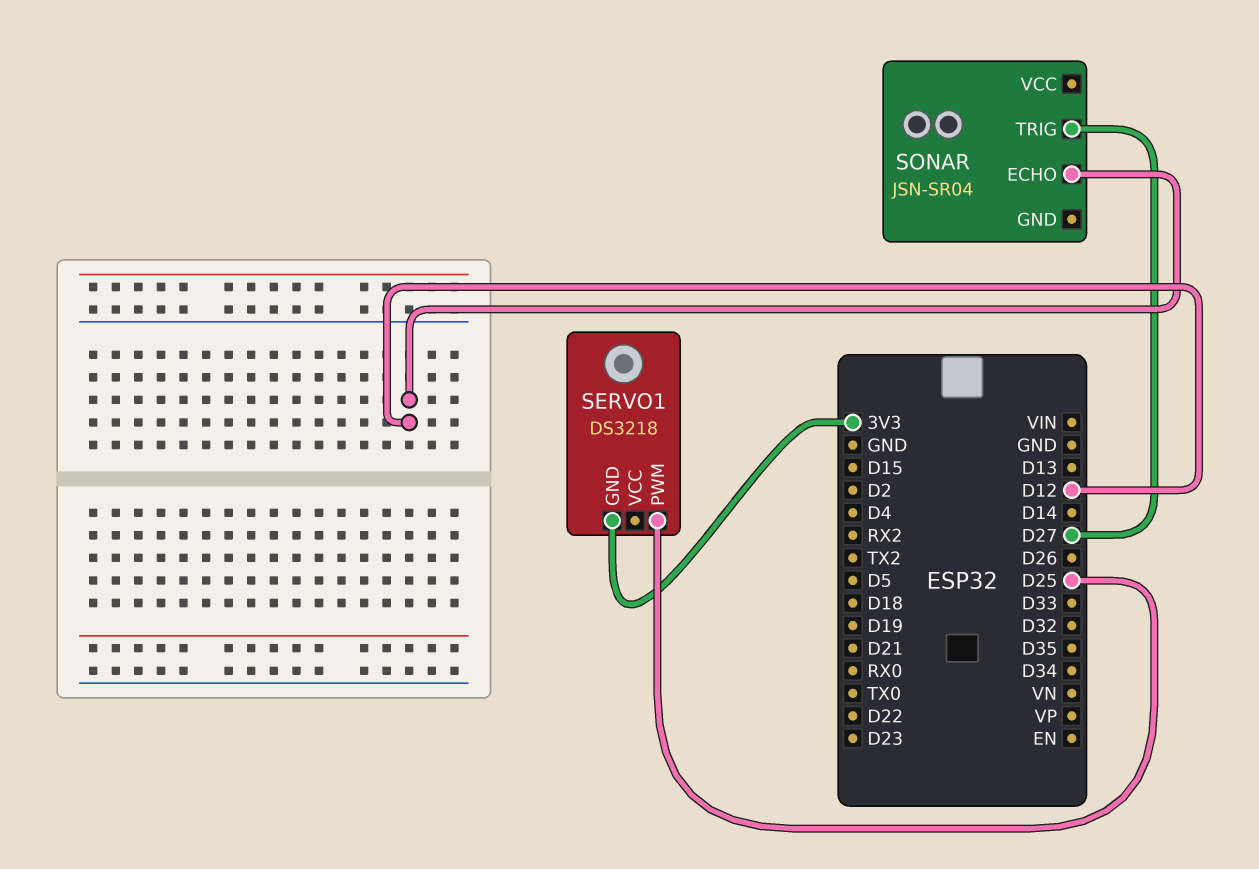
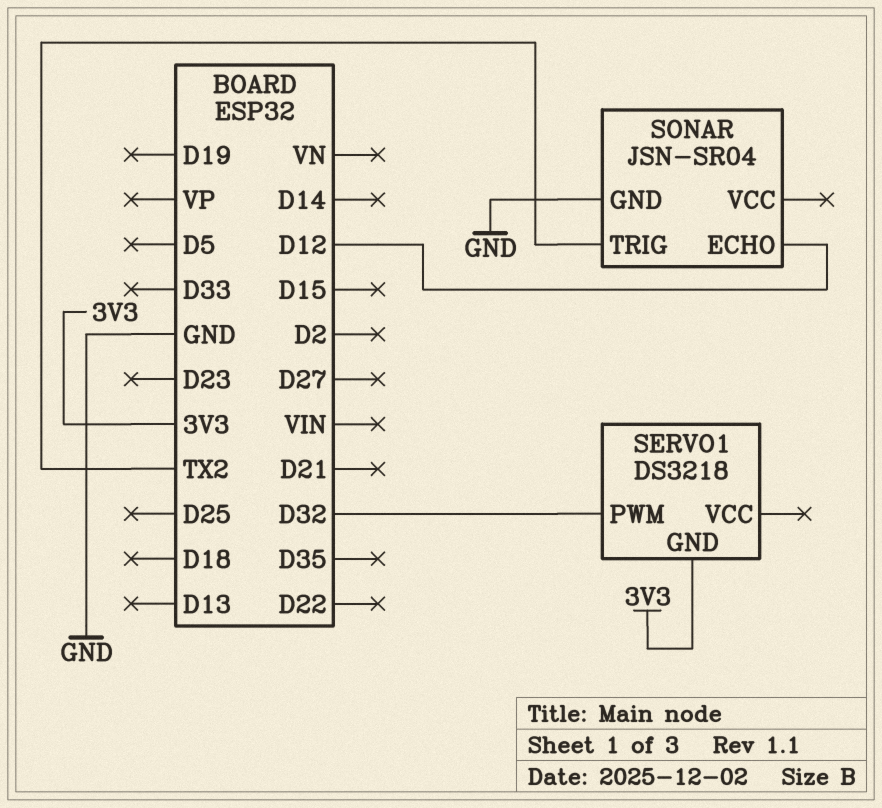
SERVO1 pin PWM: D25 -> D32
SONAR pin GND: none -> GND
SONAR pin TRIG: D27 -> TX2

